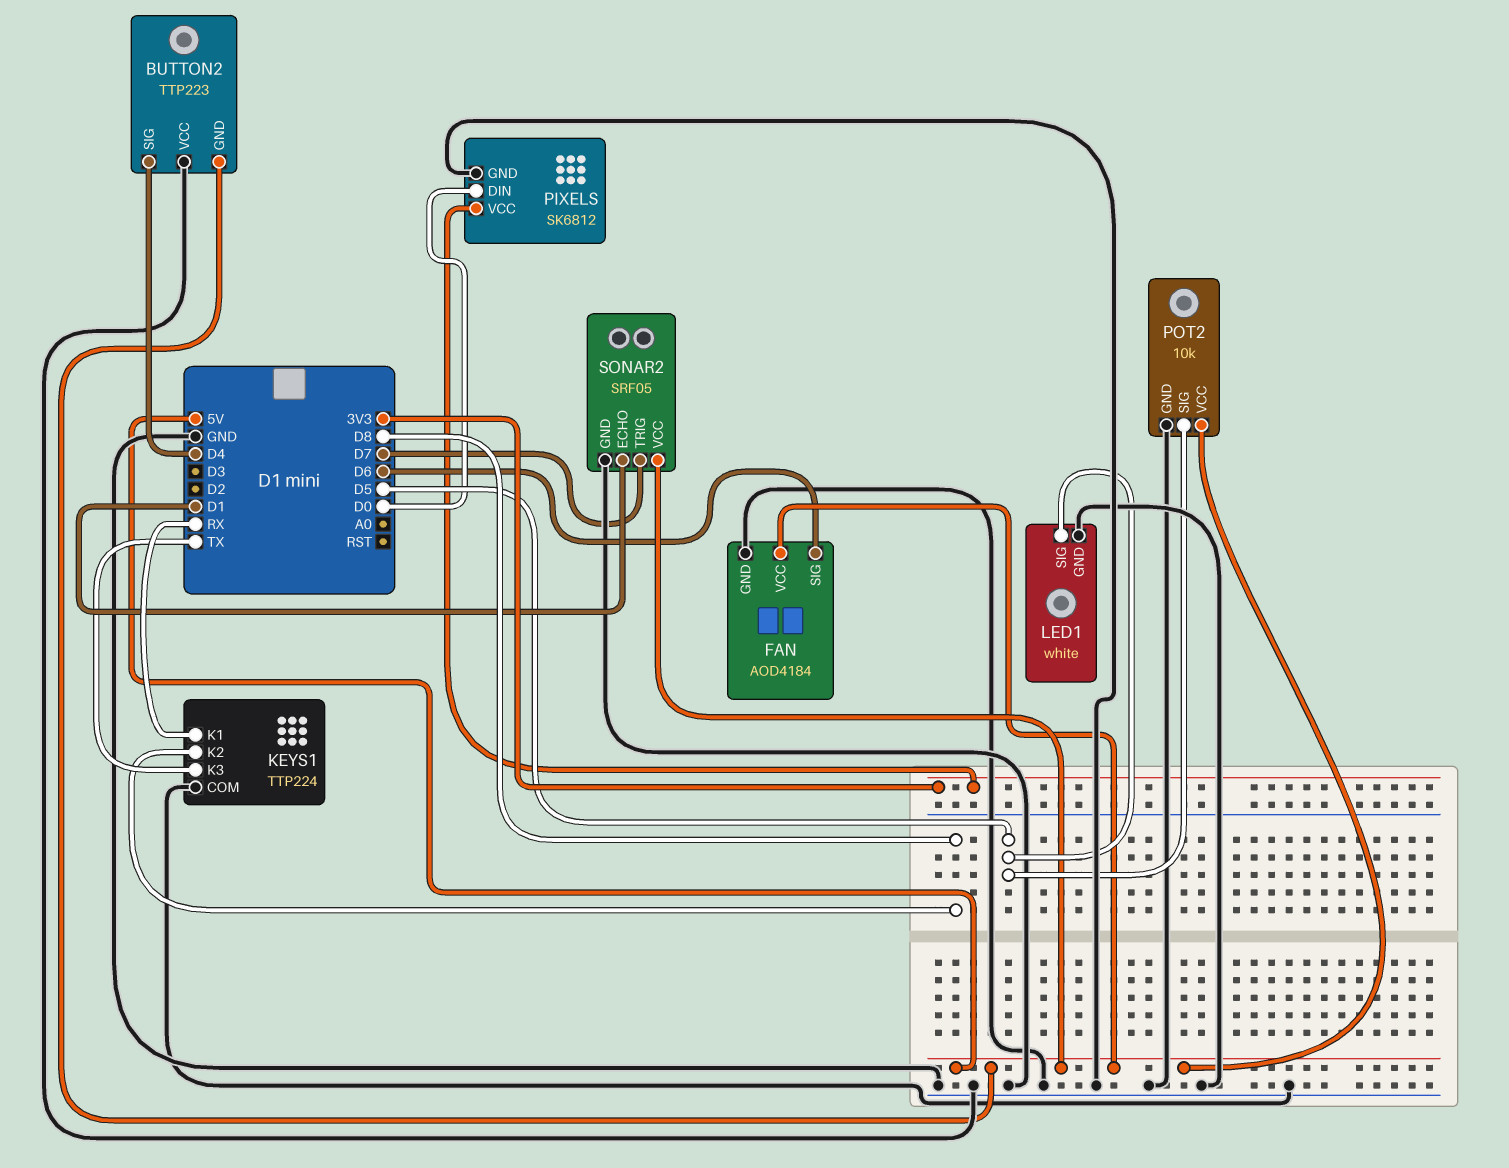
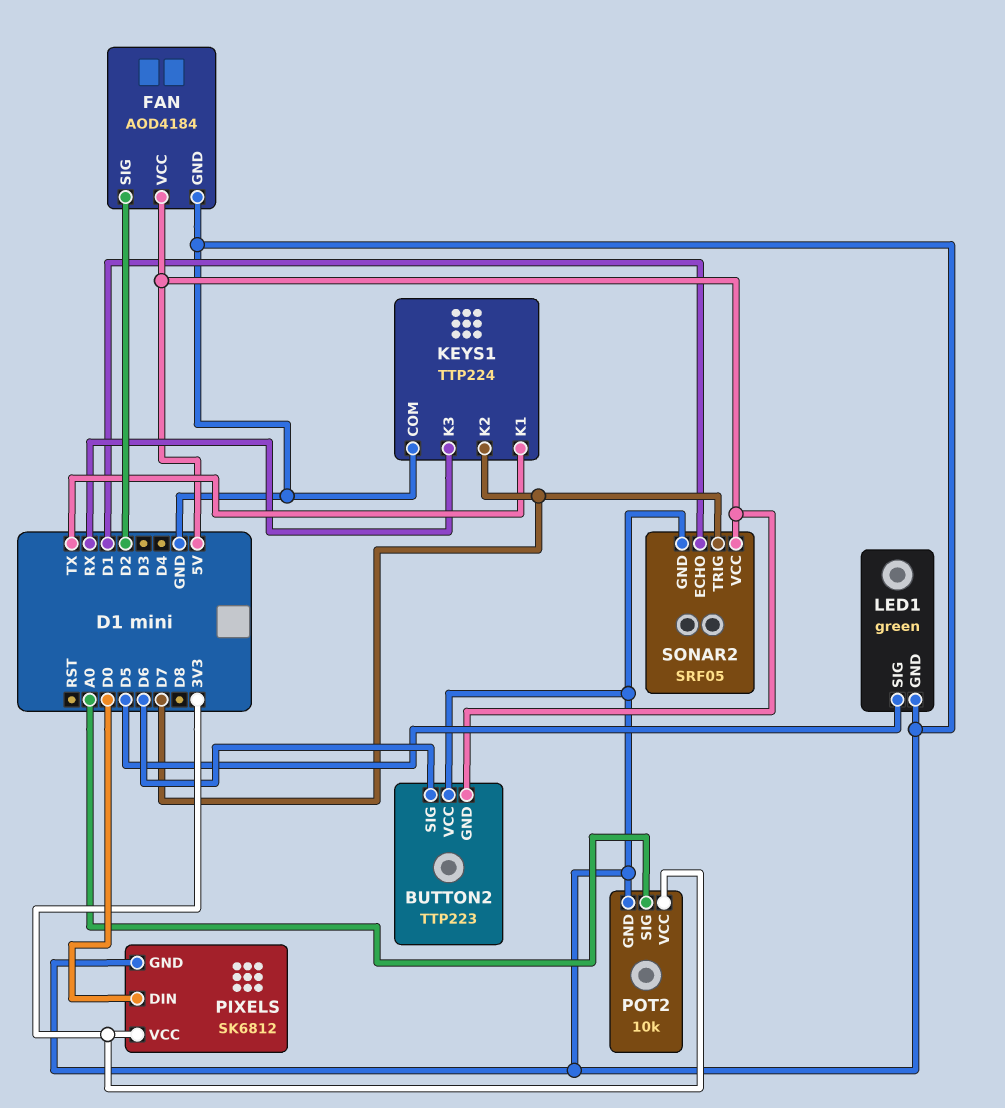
BUTTON2 pin SIG: D4 -> D6
FAN pin SIG: D6 -> D2
KEYS1 pin K1: RX -> TX
KEYS1 pin K2: D8 -> D7
KEYS1 pin K3: TX -> RX
LED1: white -> green
POT2 pin SIG: D5 -> A0
POT2 pin VCC: 5V -> 3V3

